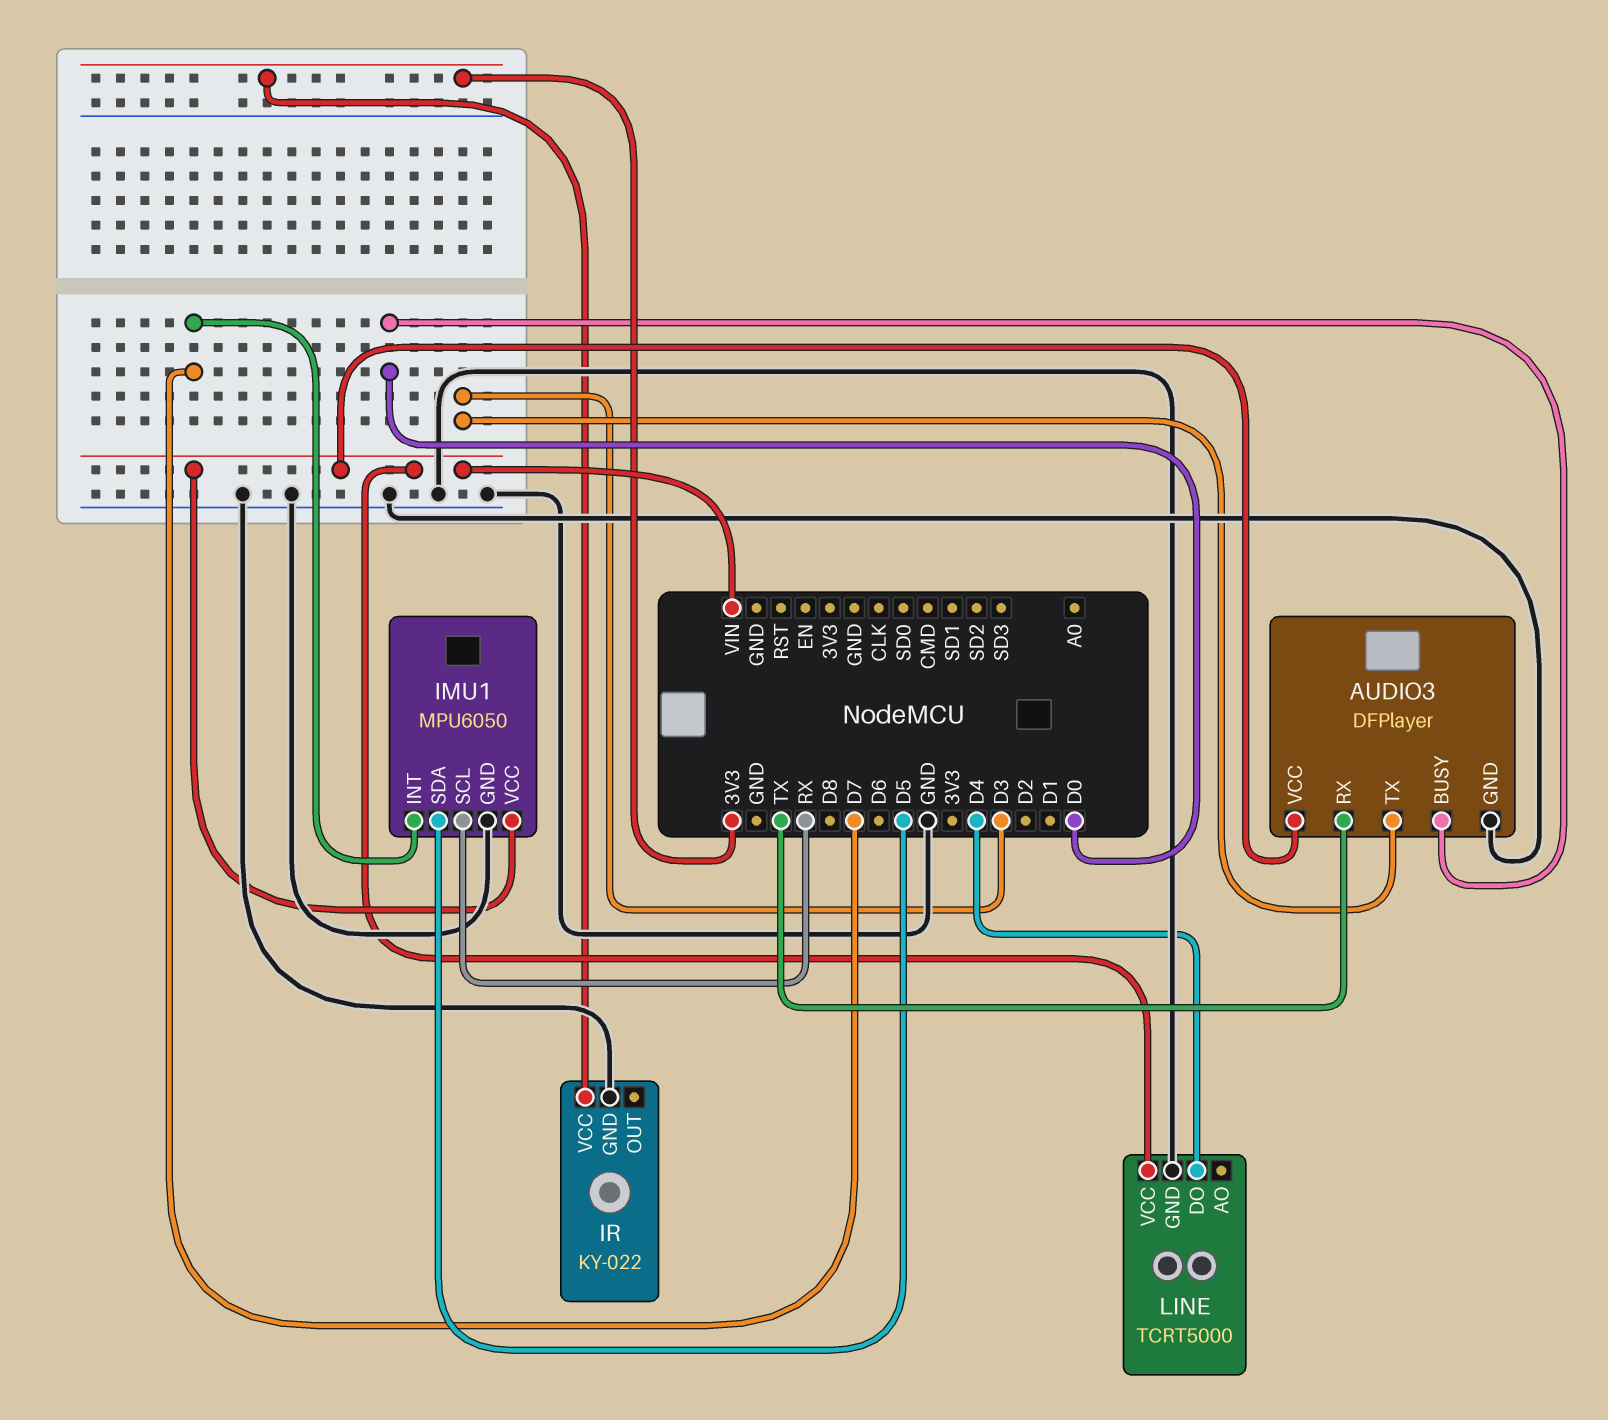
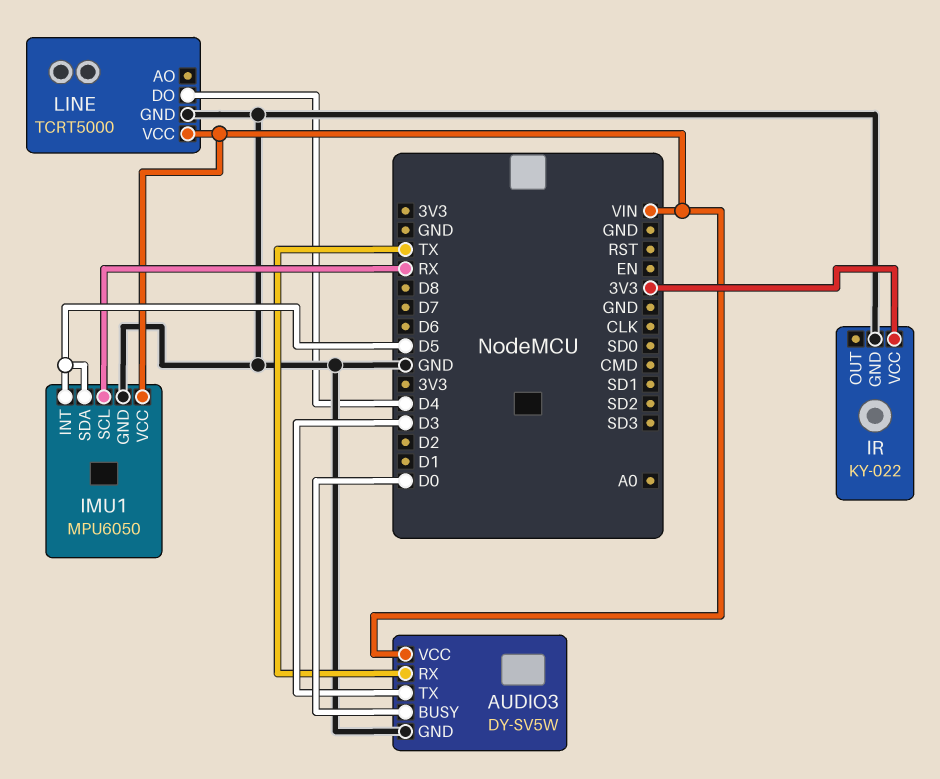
AUDIO3: DFPlayer -> DY-SV5W
IMU1 pin INT: D7 -> D5

